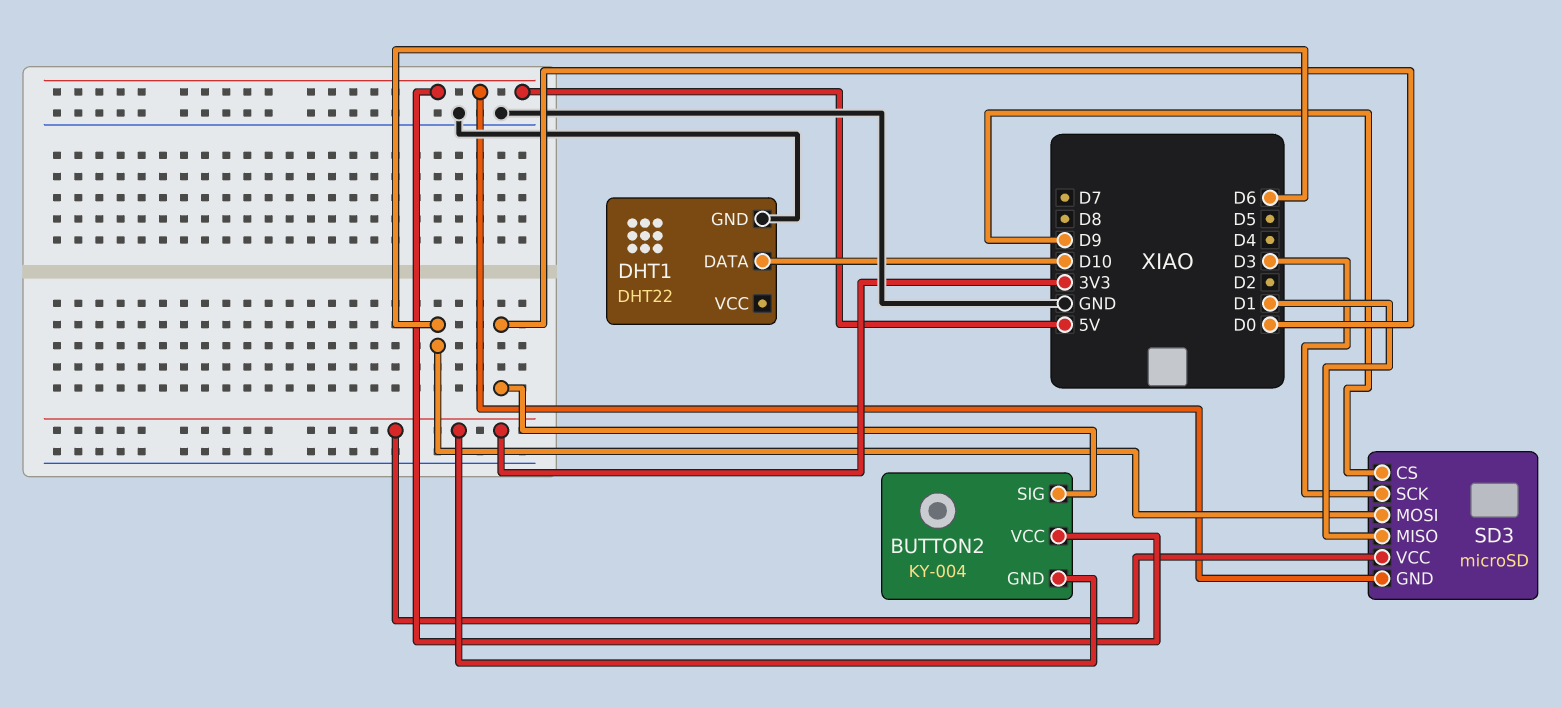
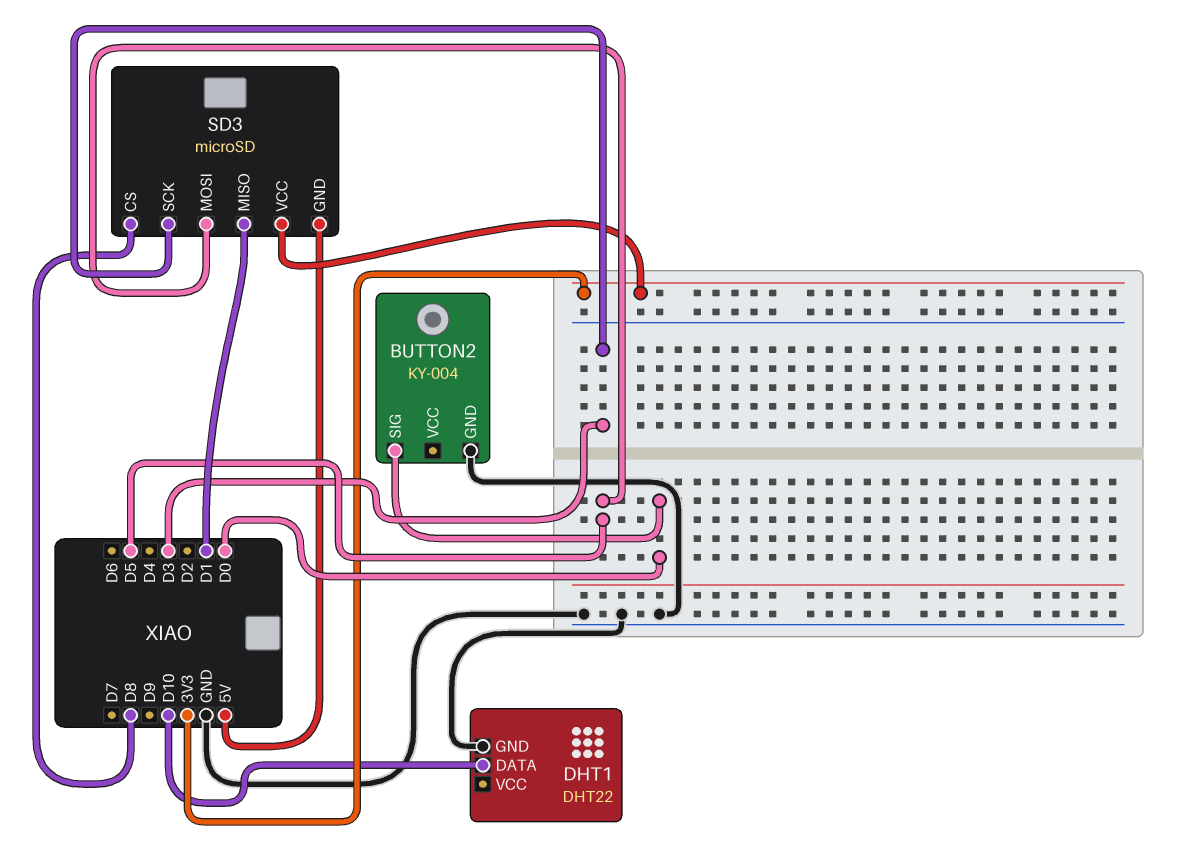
BUTTON2 pin GND: 3V3 -> GND
BUTTON2 pin VCC: 5V -> none
SD3 pin CS: D9 -> D8
SD3 pin MOSI: D6 -> D5

